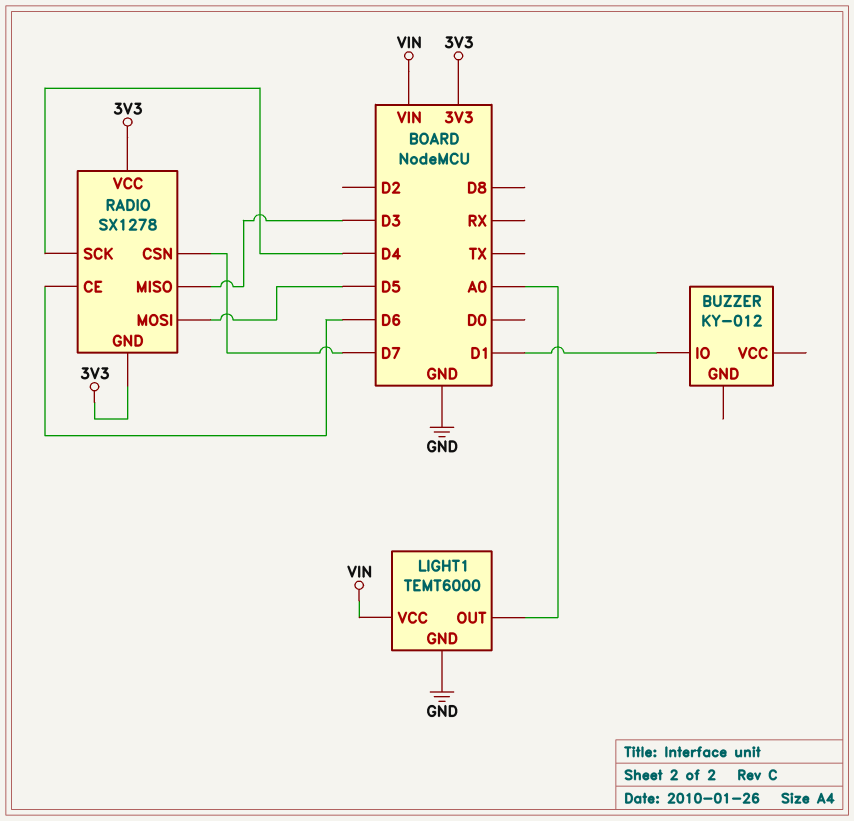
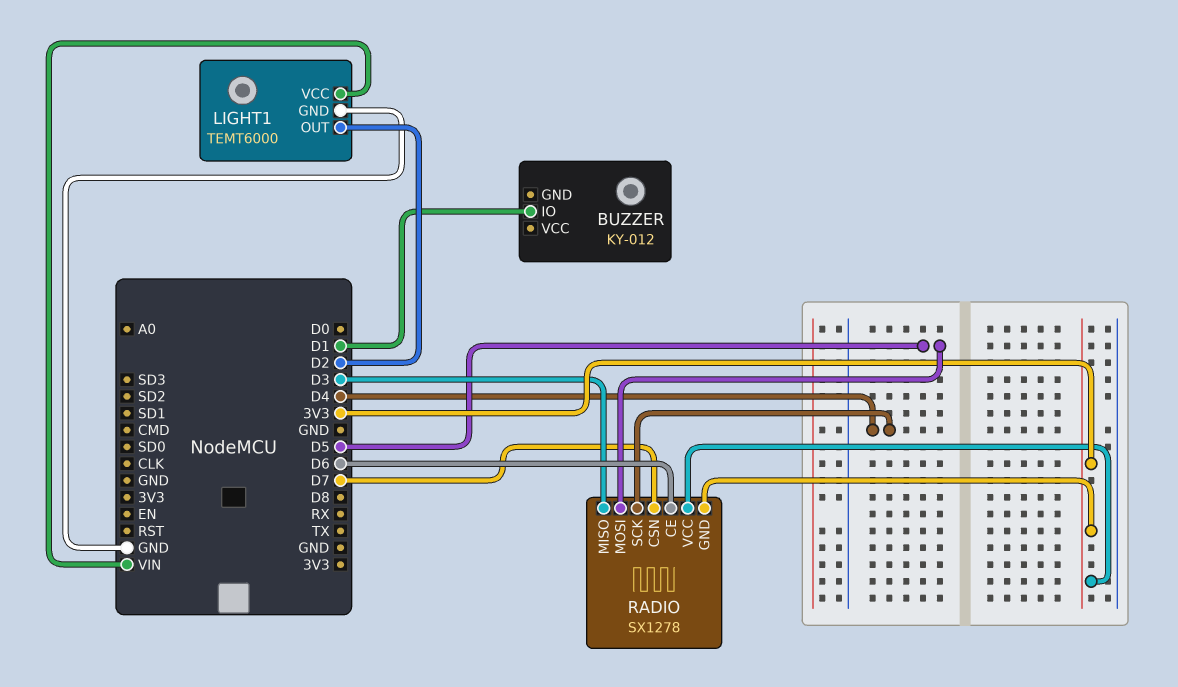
LIGHT1 pin OUT: A0 -> D2

